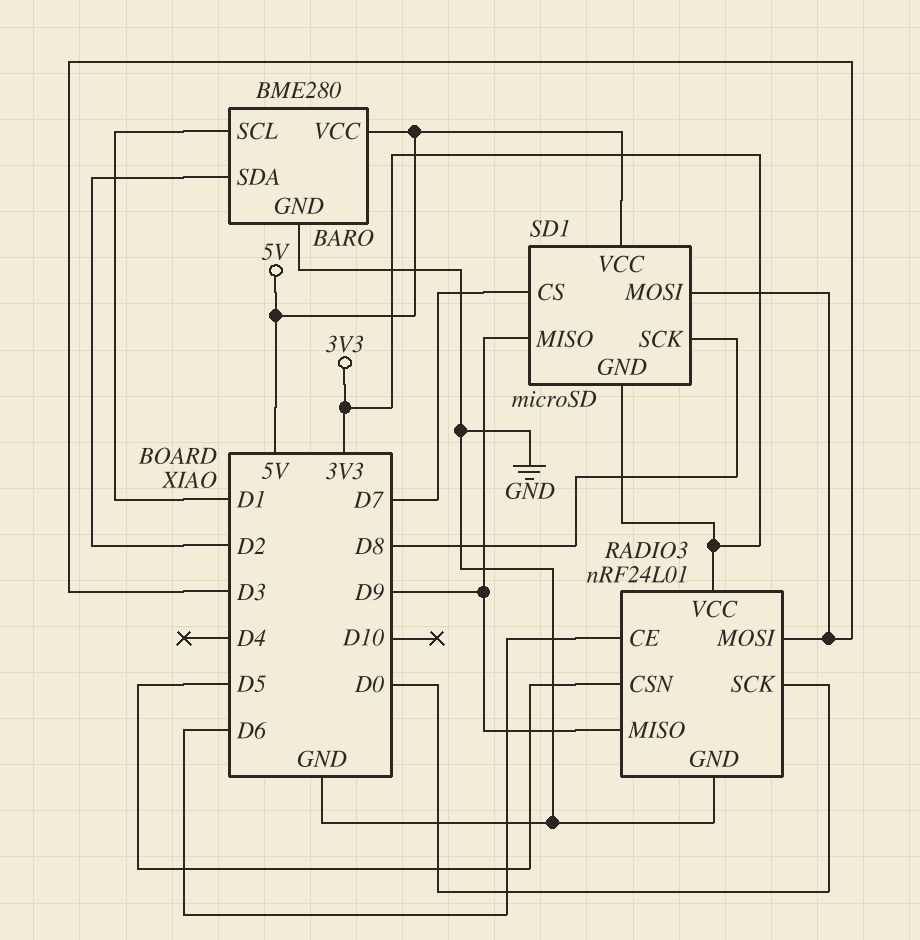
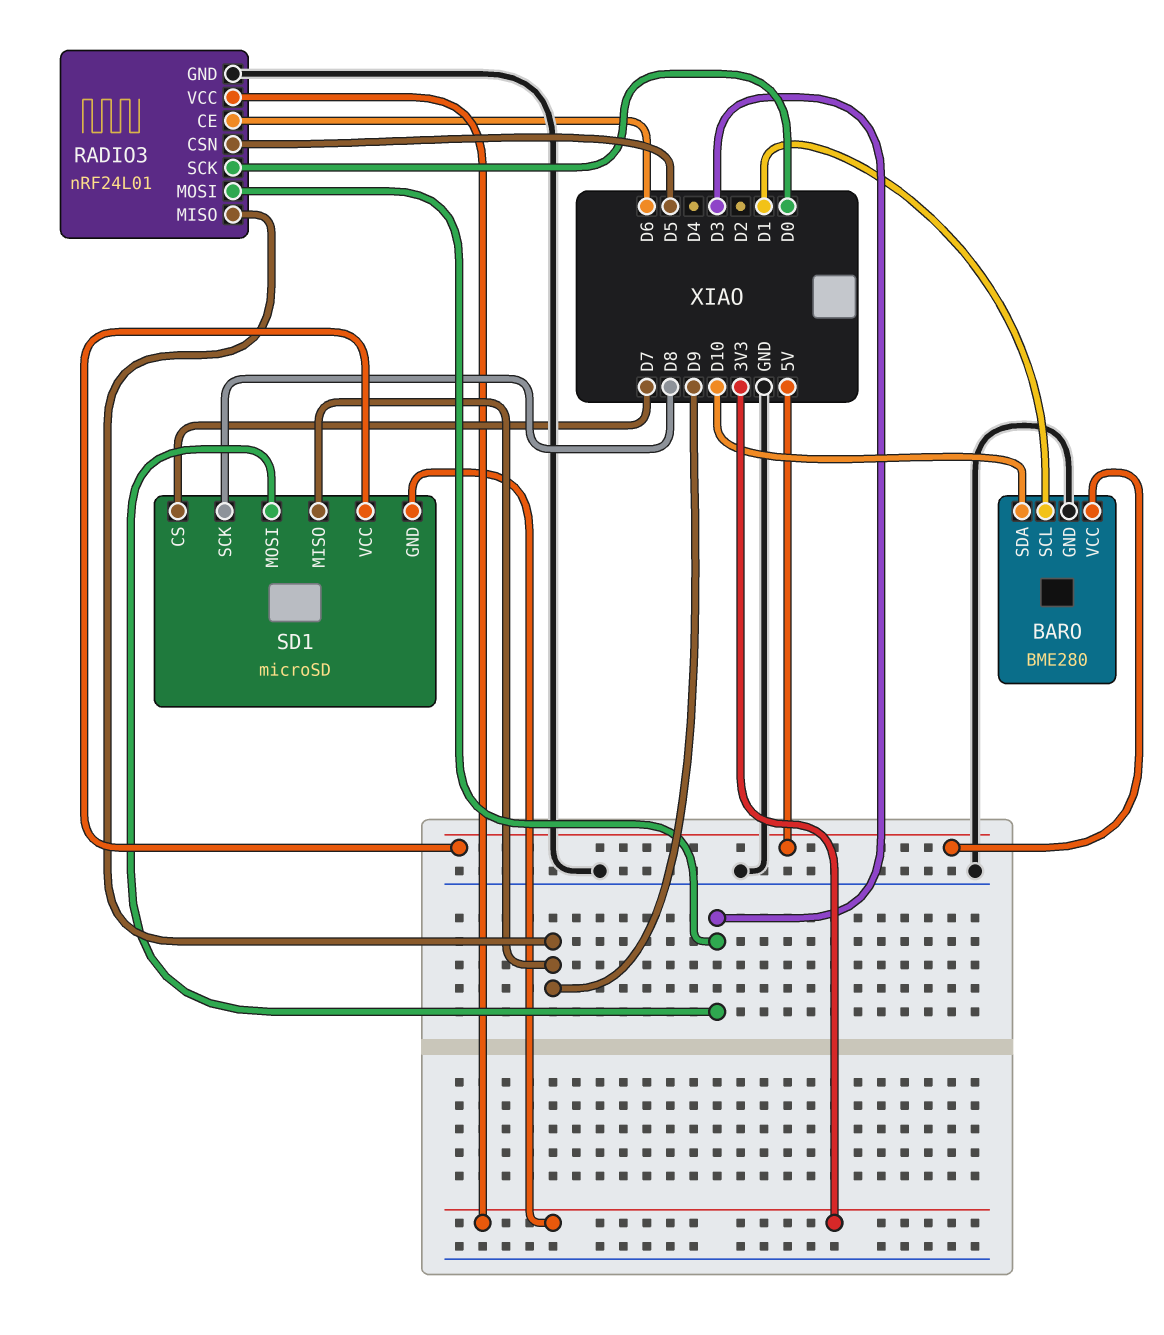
BARO pin SDA: D2 -> D10

